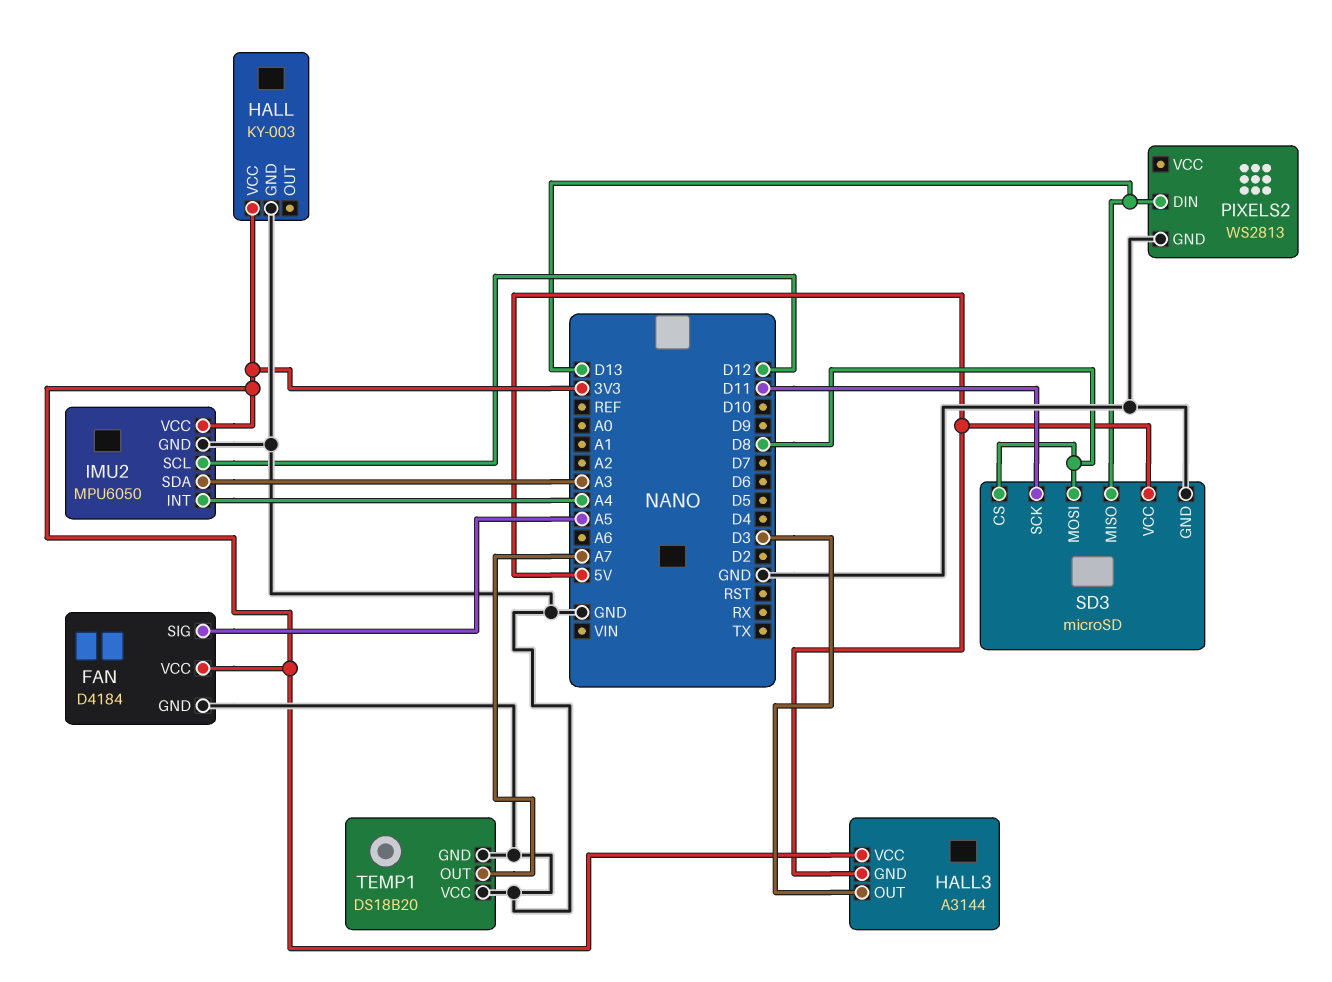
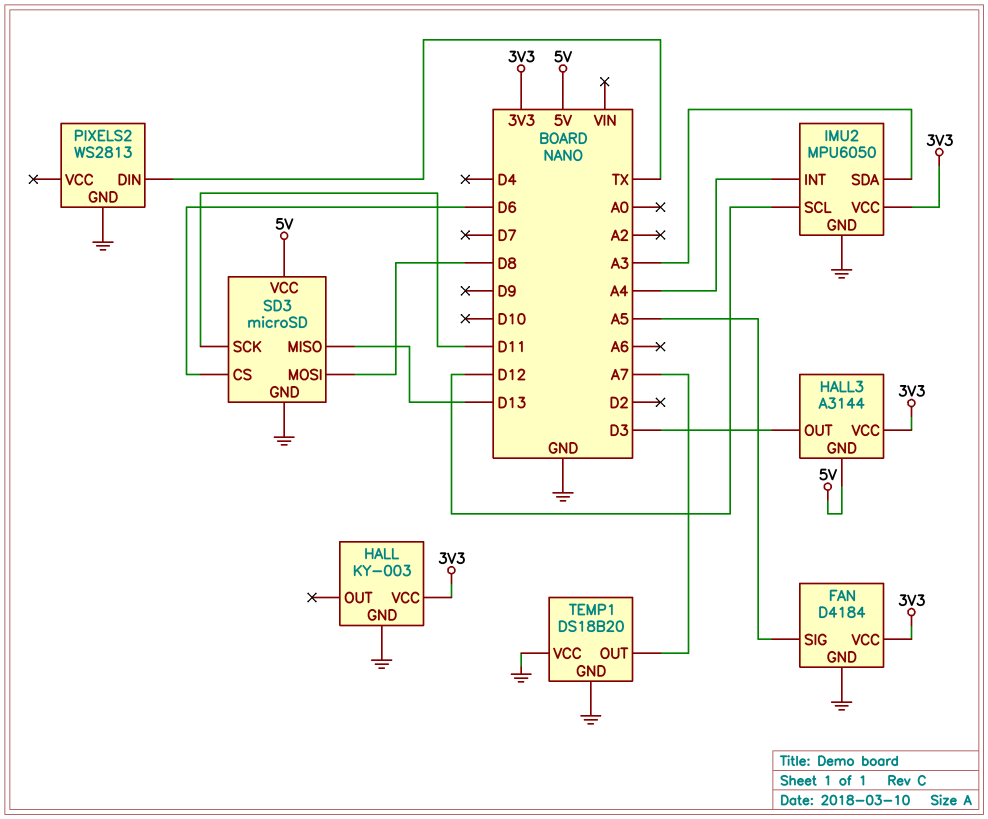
PIXELS2 pin DIN: D13 -> TX
SD3 pin CS: D8 -> D6

